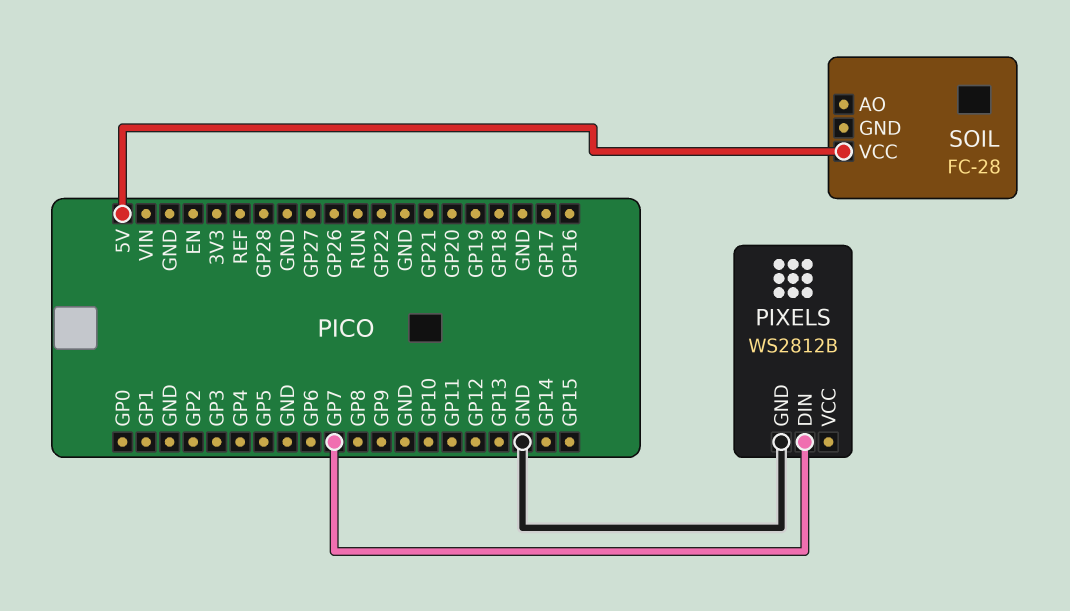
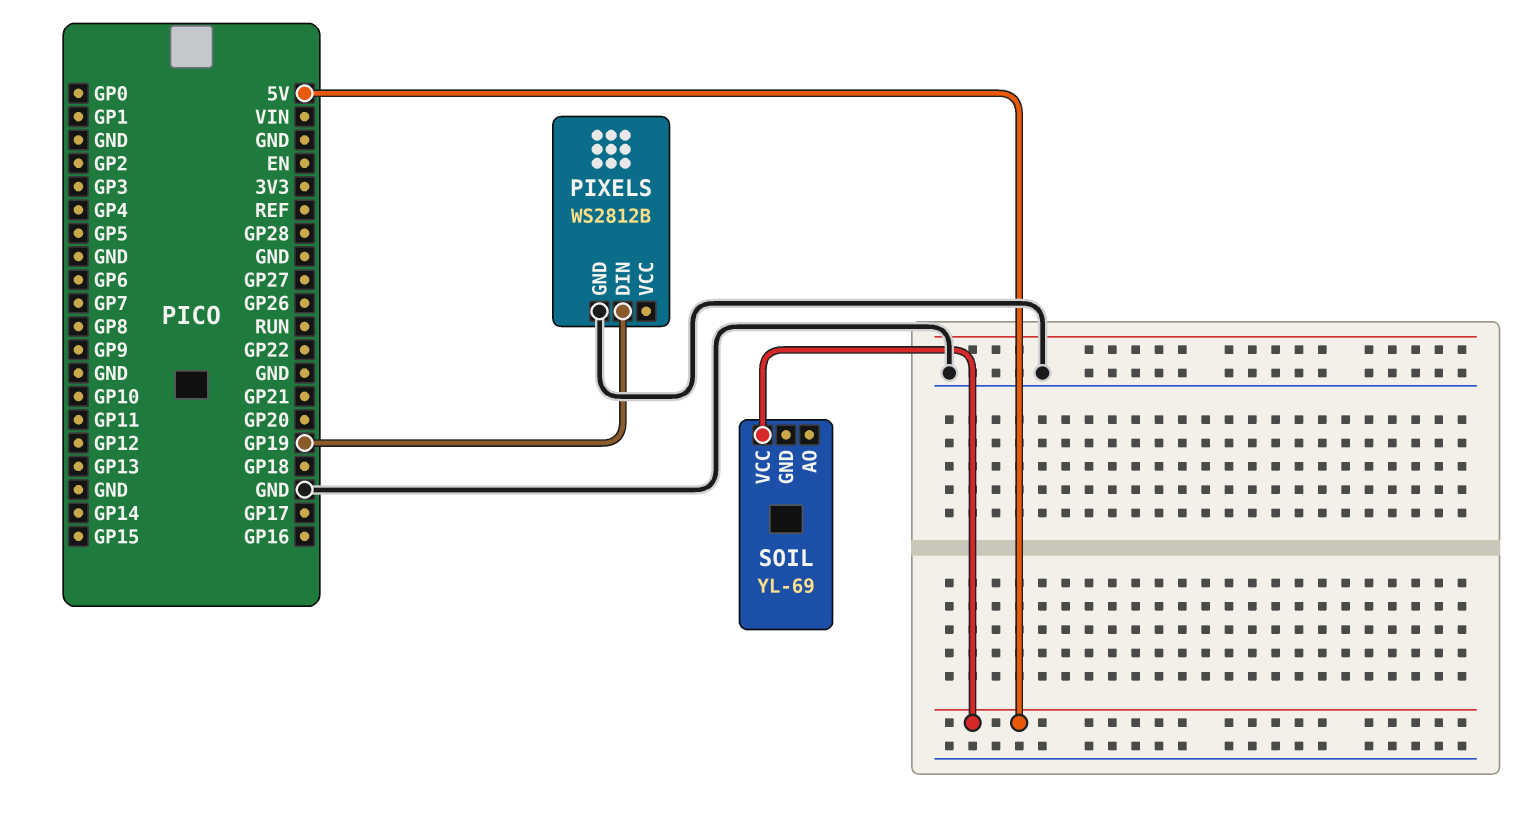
PIXELS pin DIN: GP7 -> GP19
SOIL: FC-28 -> YL-69

